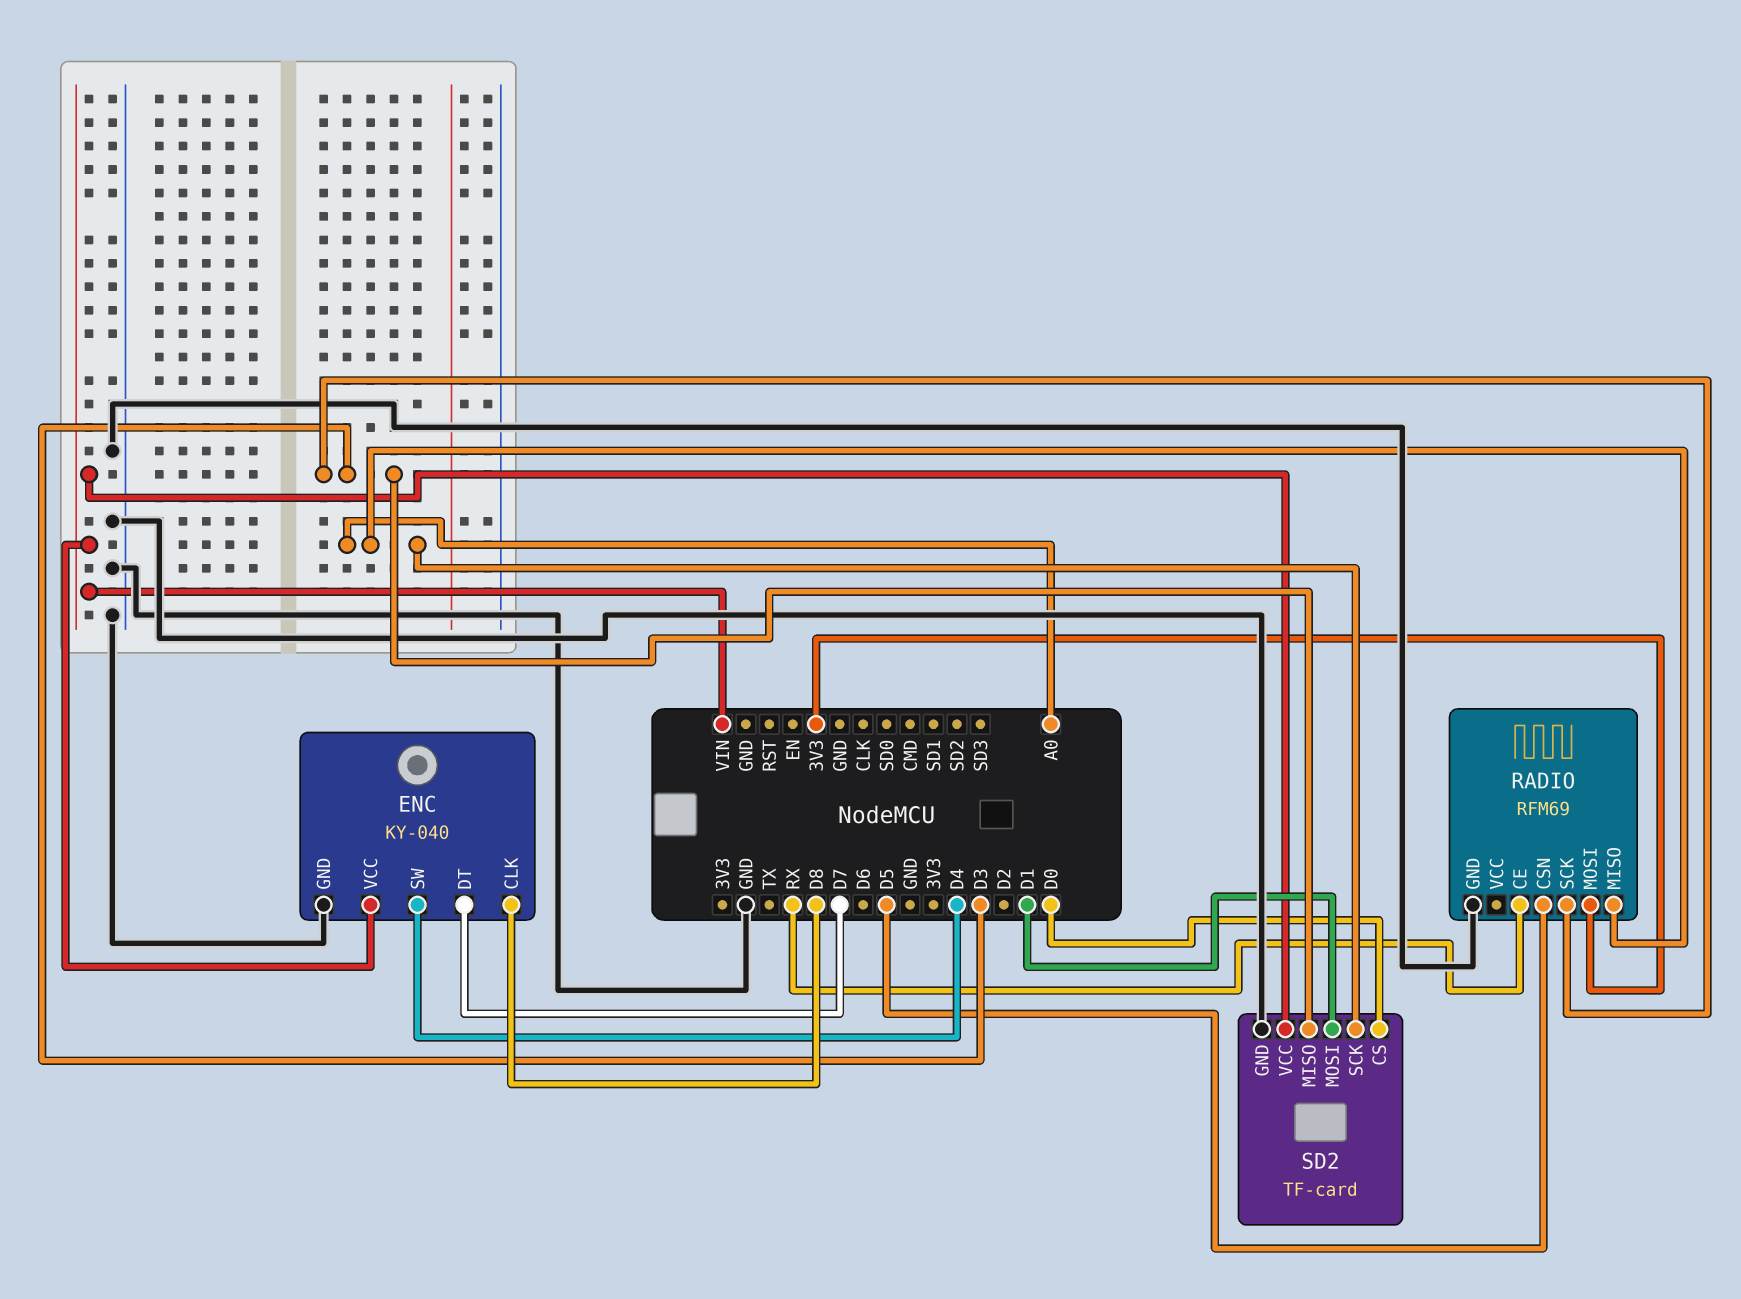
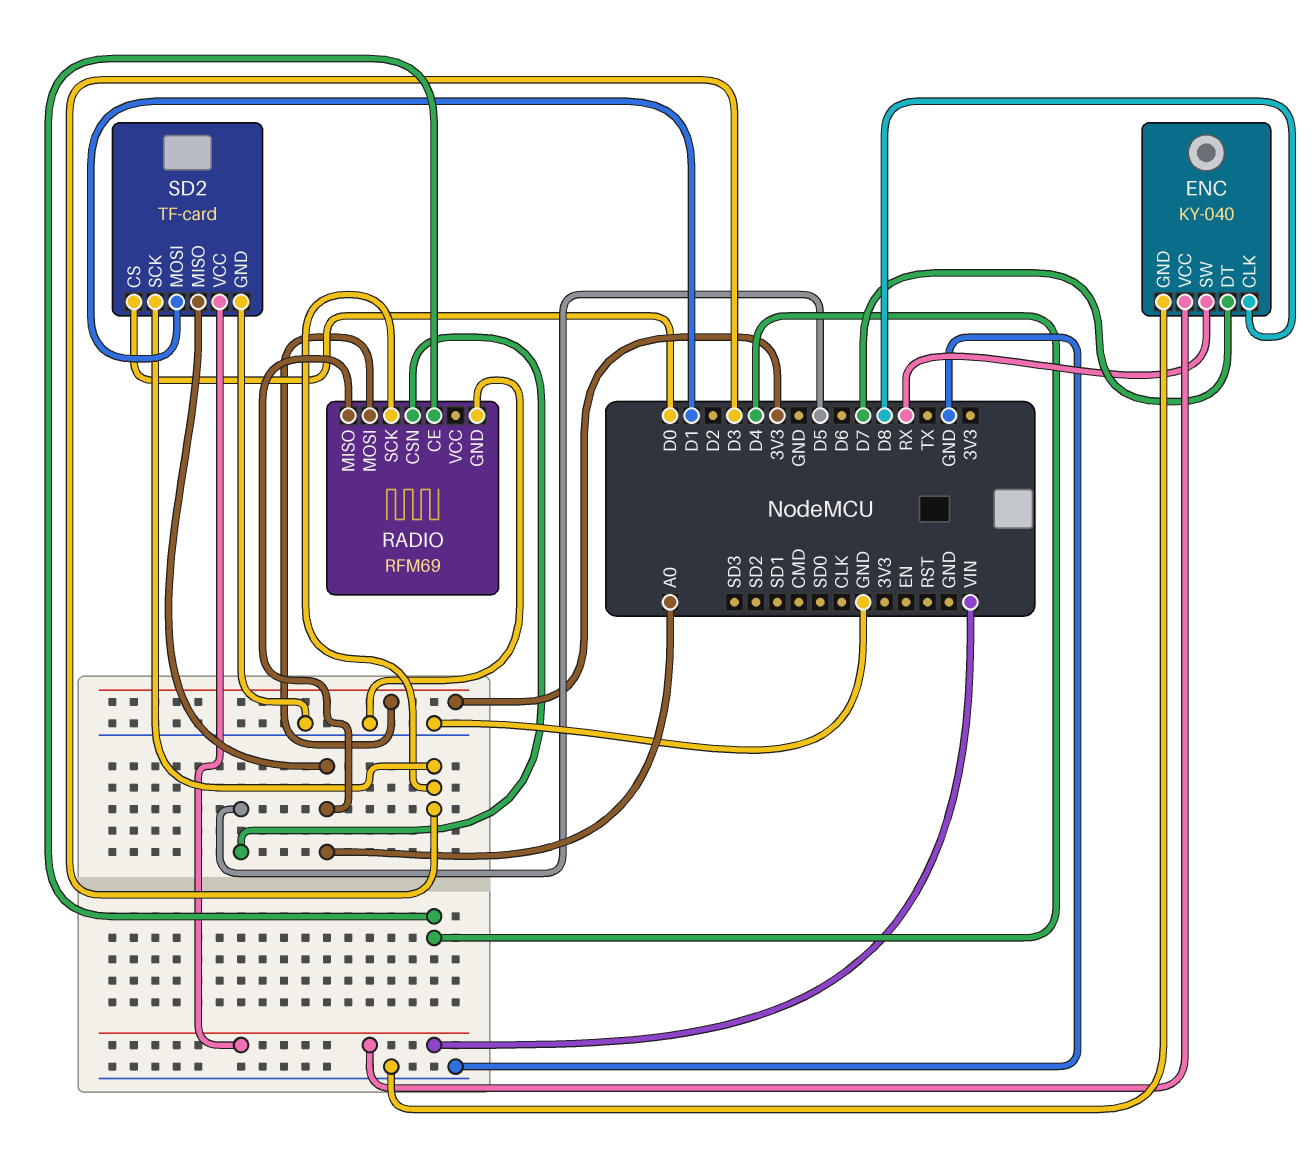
ENC pin SW: D4 -> RX
RADIO pin CE: RX -> D4
SD2 pin MISO: D3 -> A0
SD2 pin SCK: A0 -> D3

